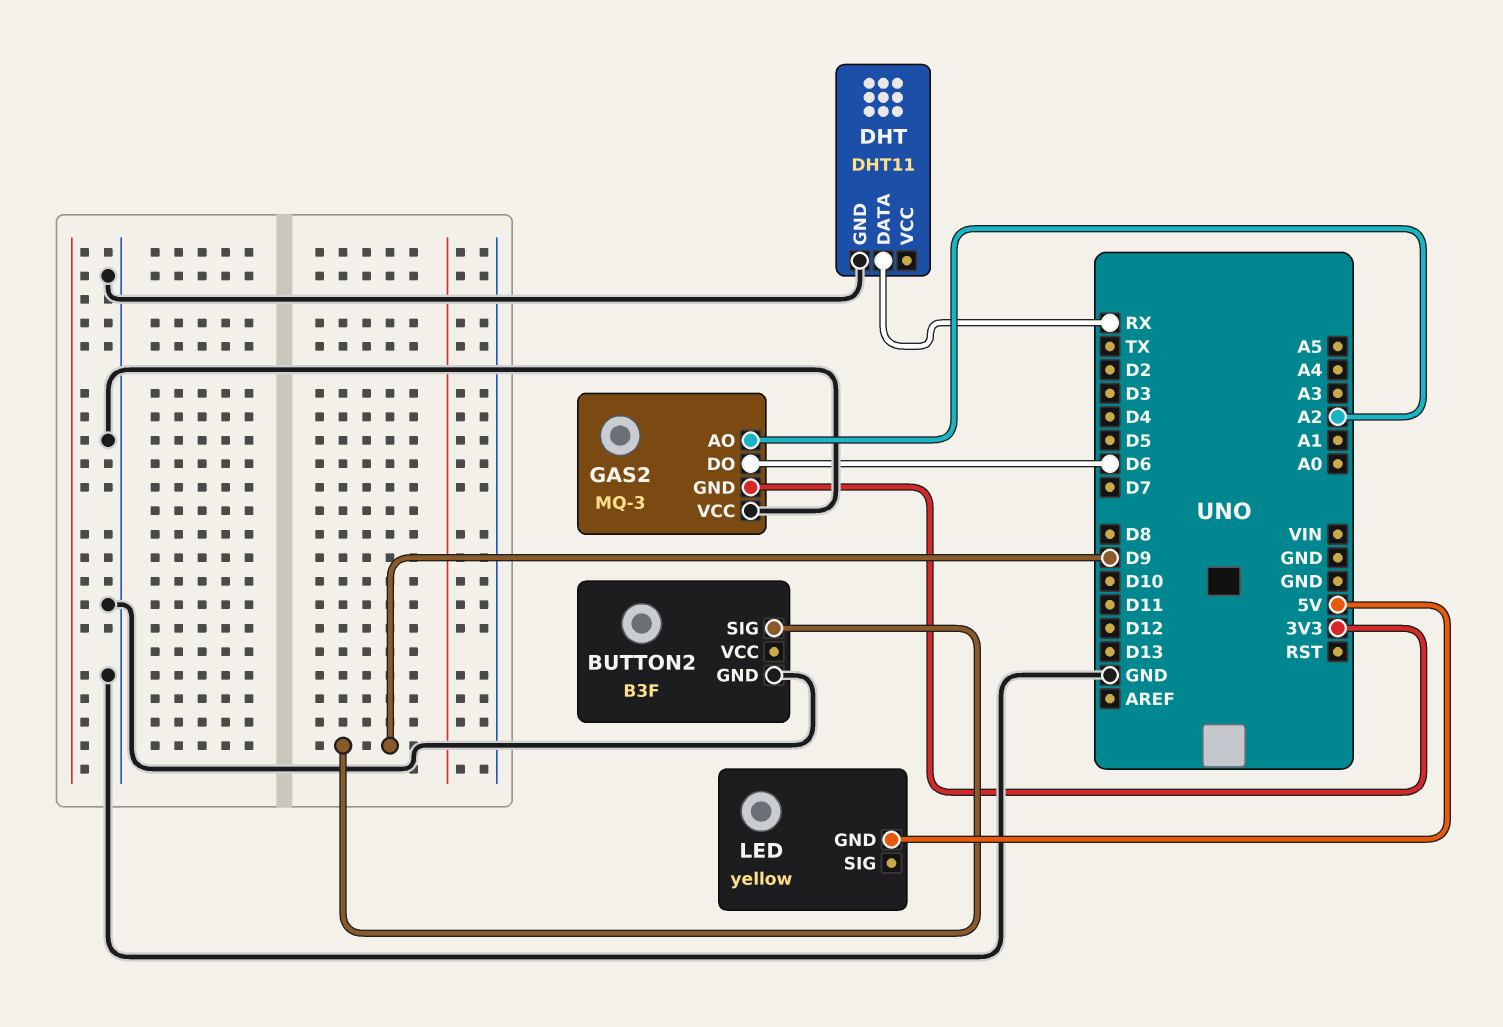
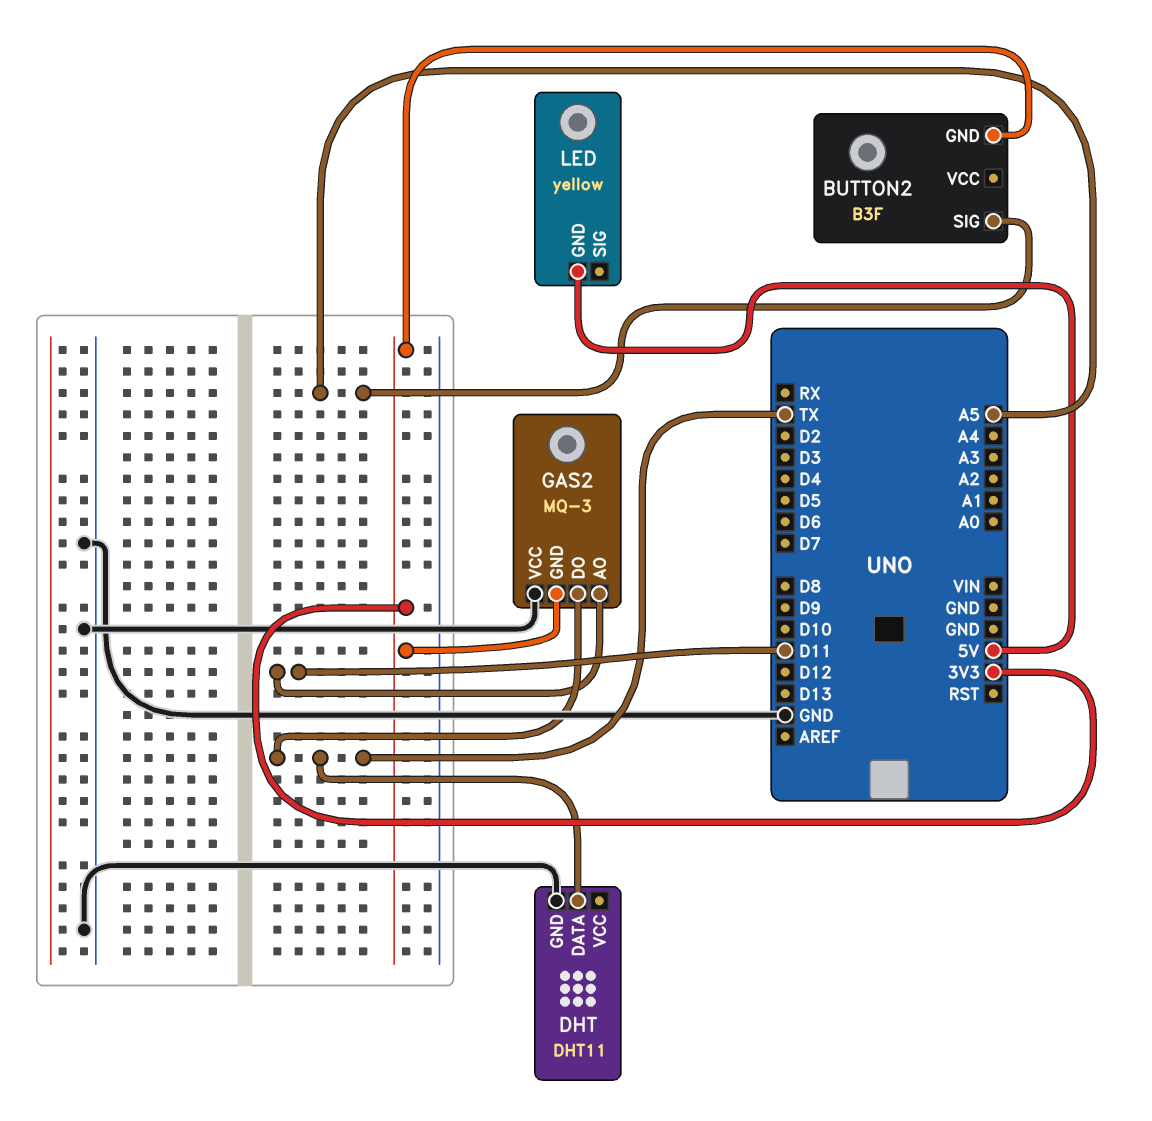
BUTTON2 pin GND: GND -> 3V3
BUTTON2 pin SIG: D9 -> A5
DHT pin DATA: RX -> TX
GAS2 pin AO: A2 -> D11
GAS2 pin DO: D6 -> TX

